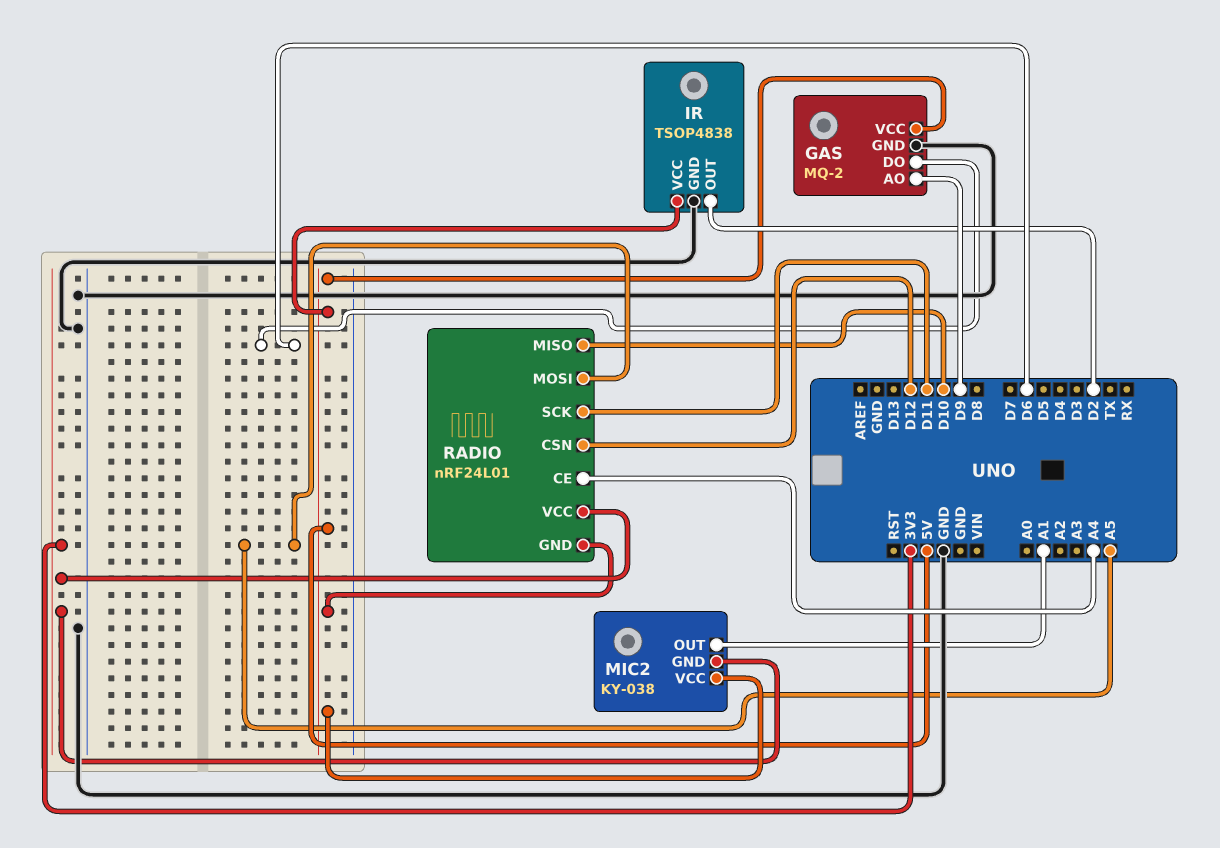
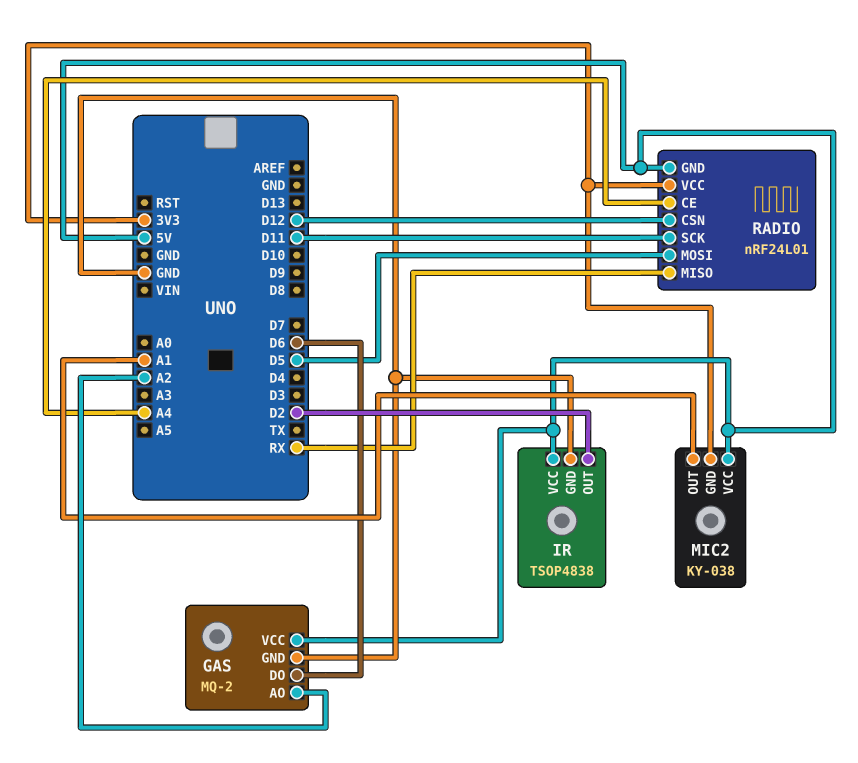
GAS pin AO: D9 -> A2
RADIO pin MISO: D10 -> RX
RADIO pin MOSI: A5 -> D5

